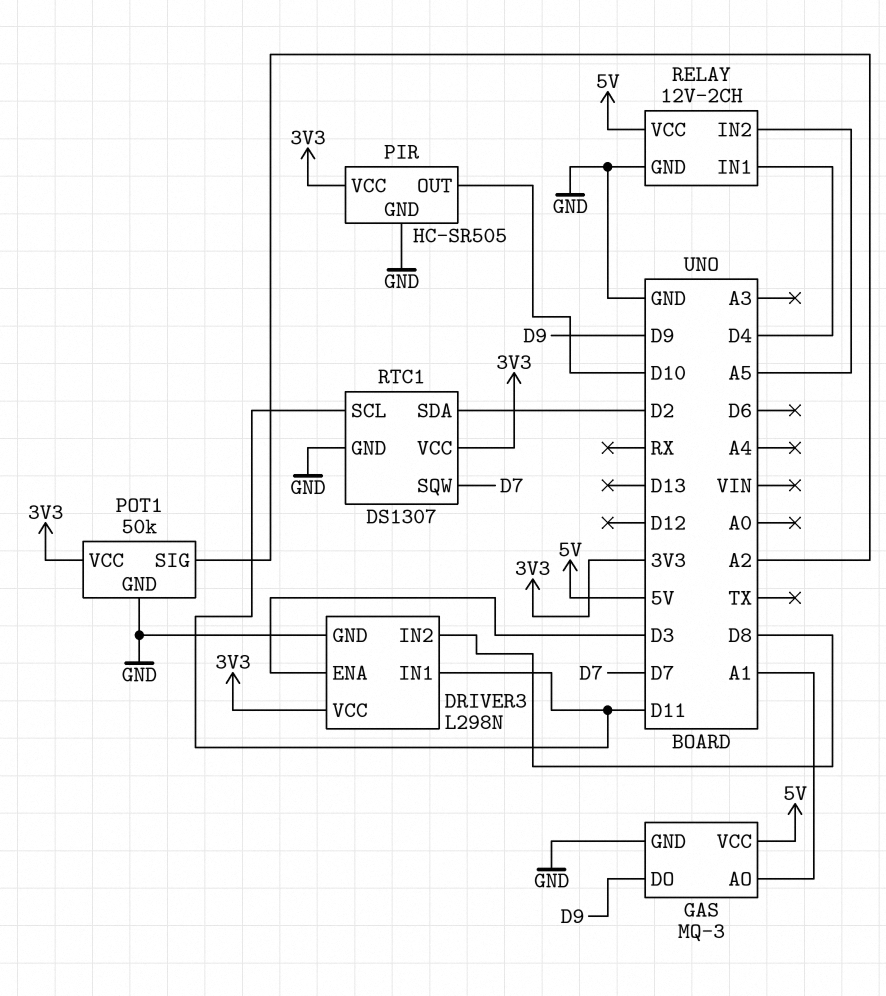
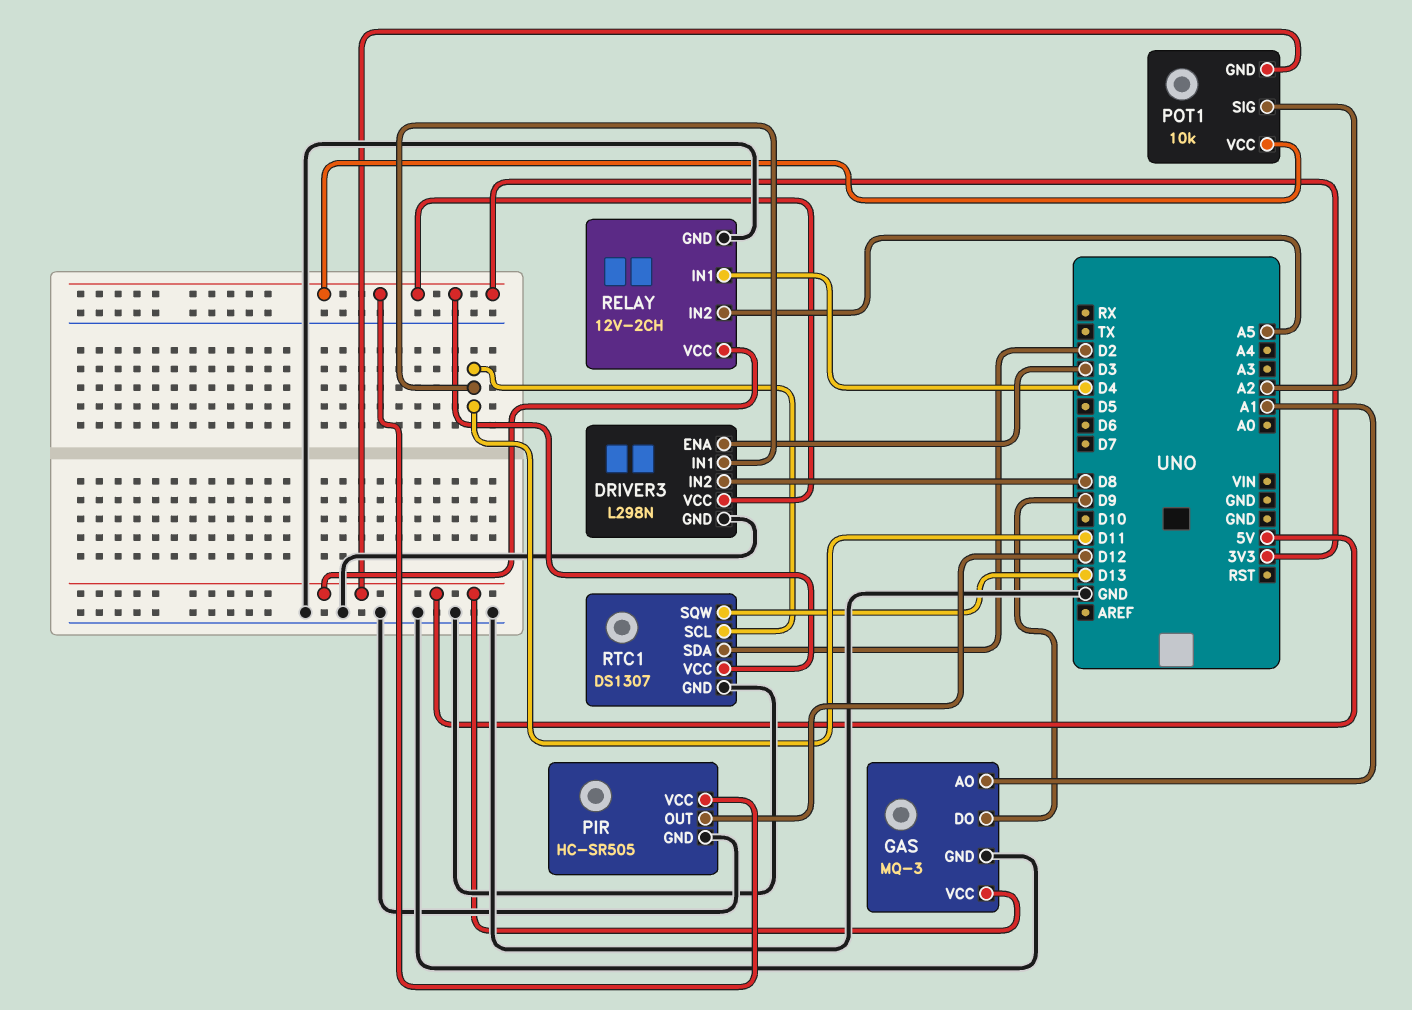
PIR pin OUT: D10 -> D12
POT1: 50k -> 10k
POT1 pin GND: GND -> 5V
RTC1 pin SQW: D7 -> D13

